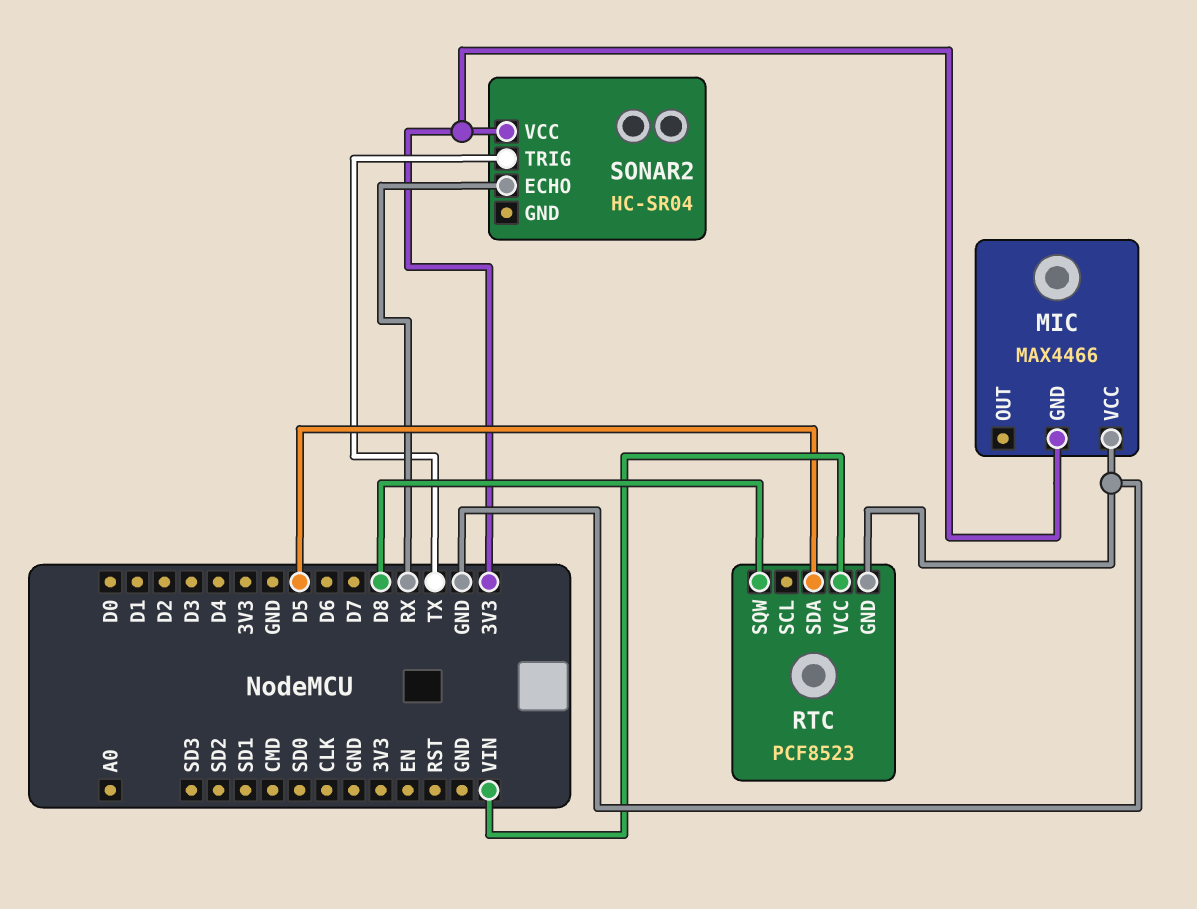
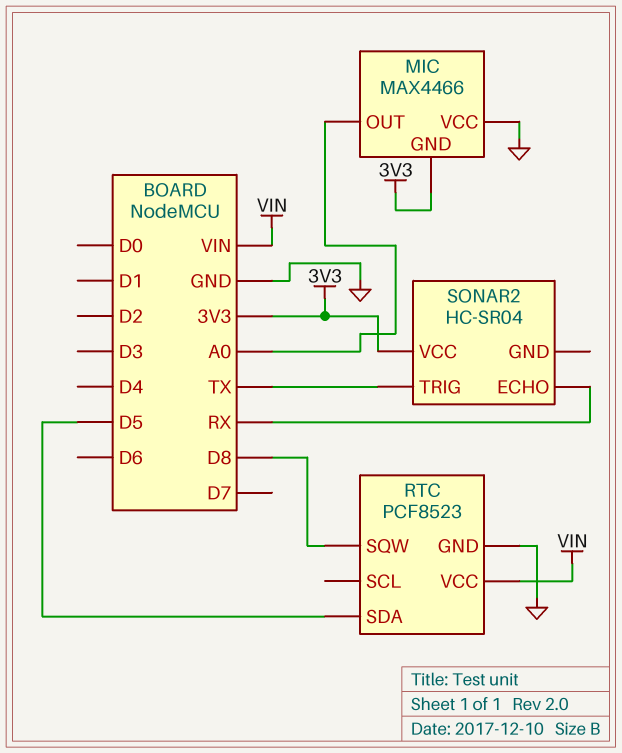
MIC pin OUT: none -> A0

